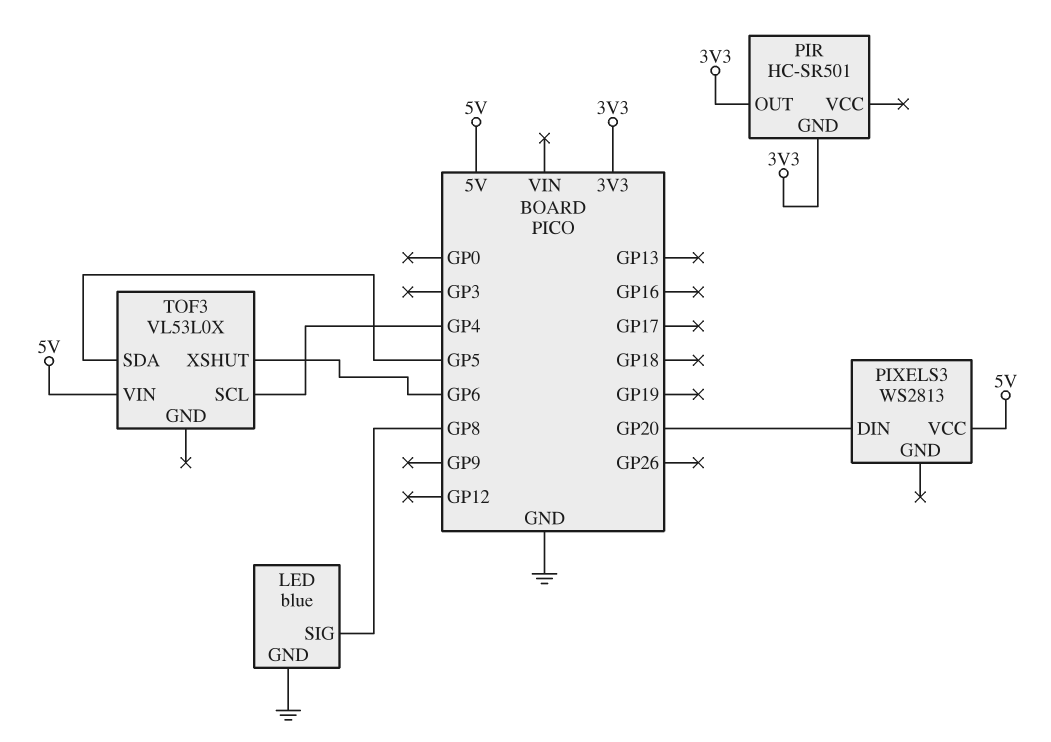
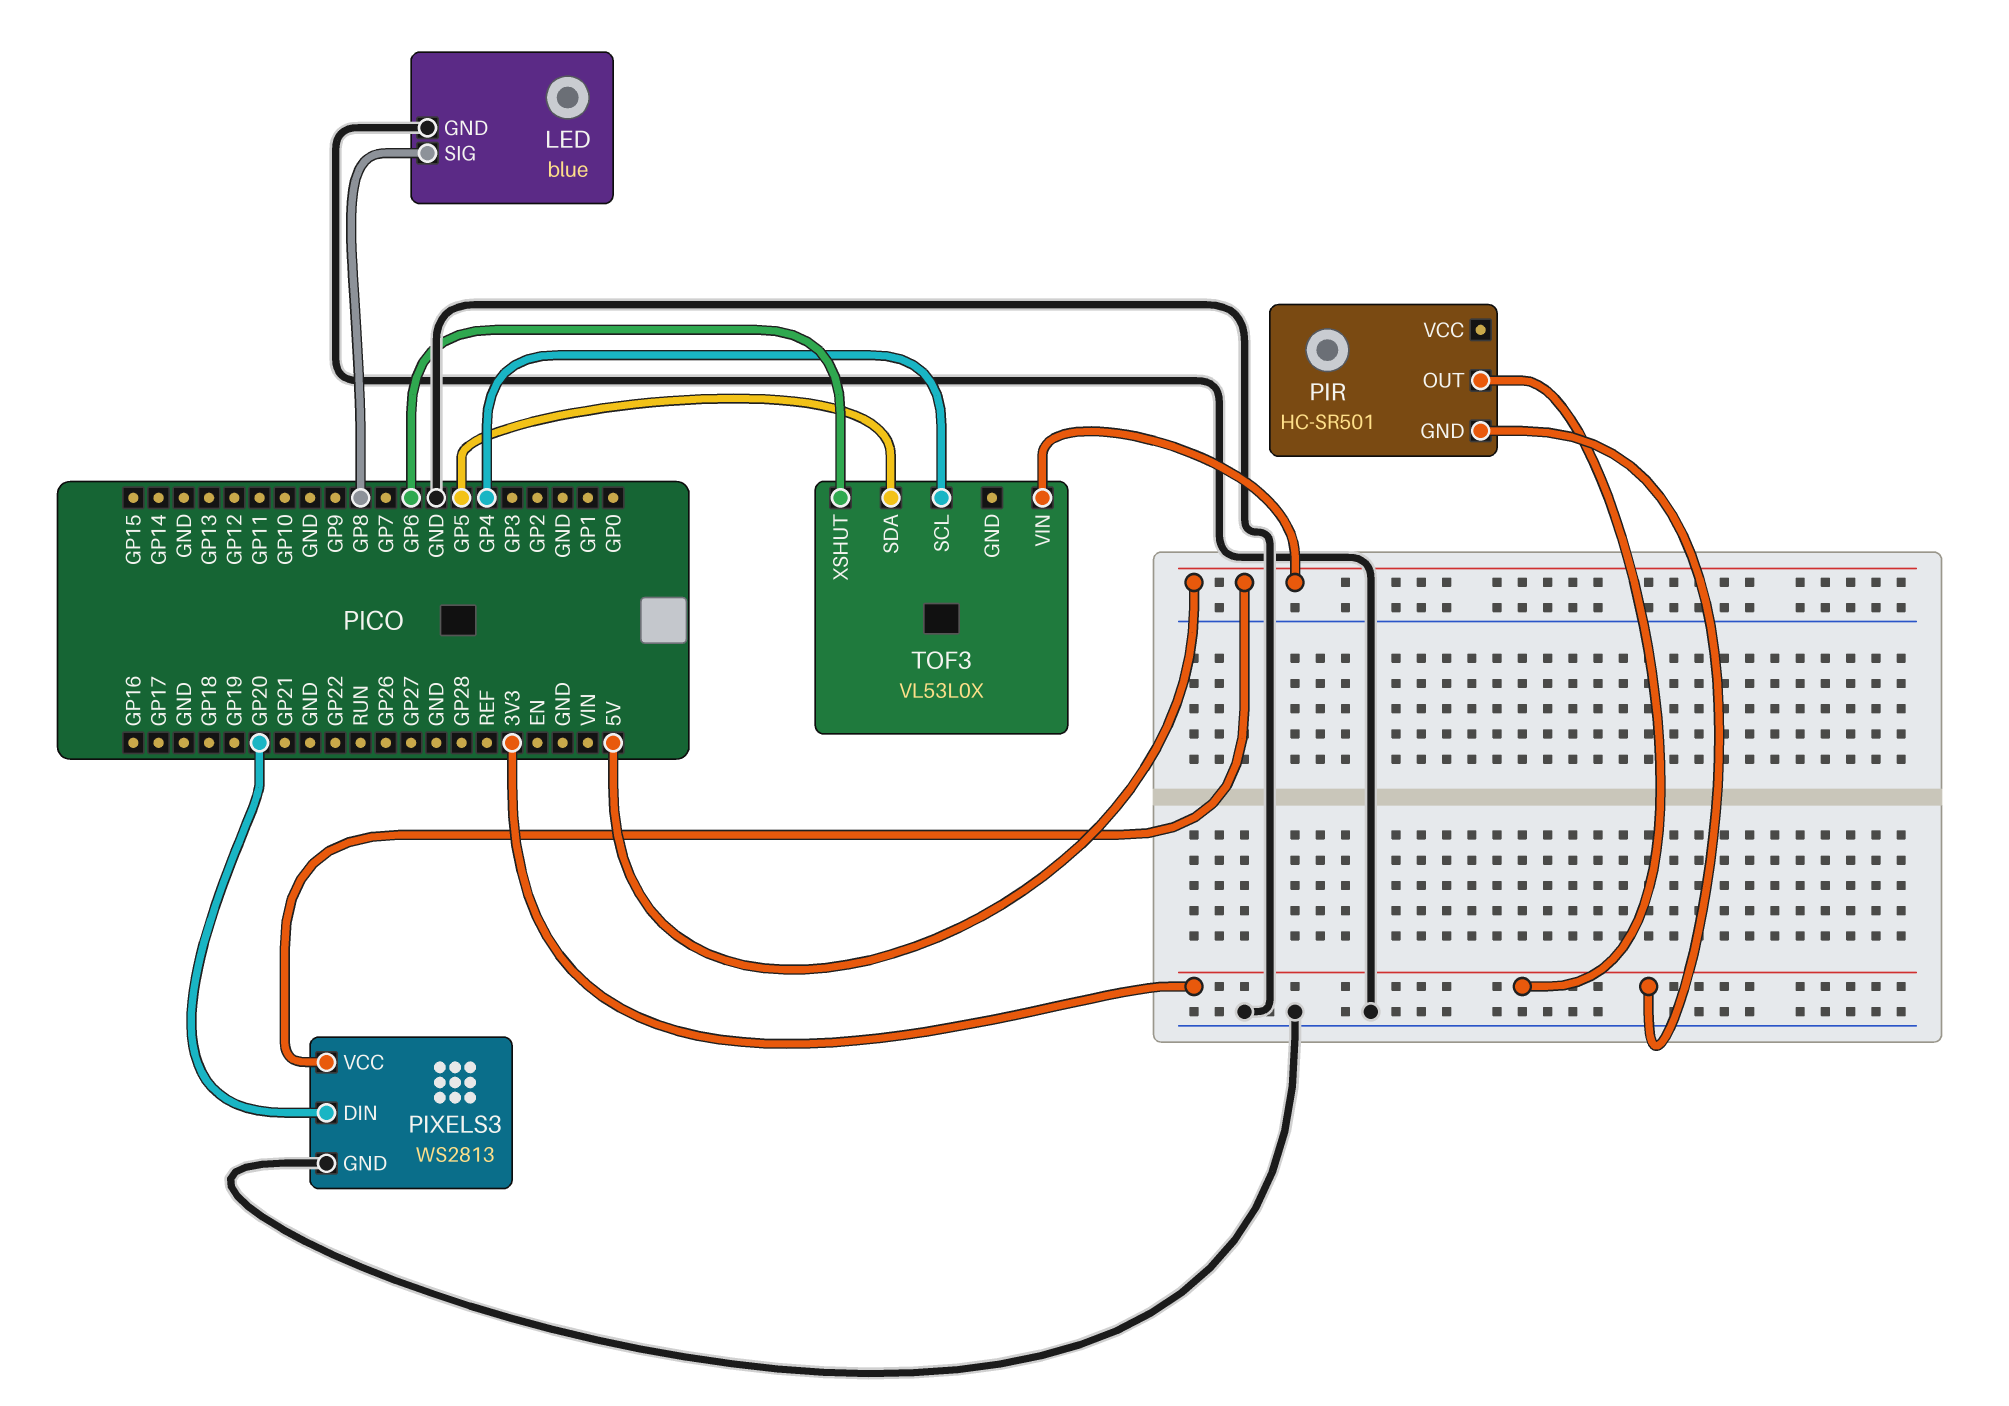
PIXELS3 pin GND: none -> GND

